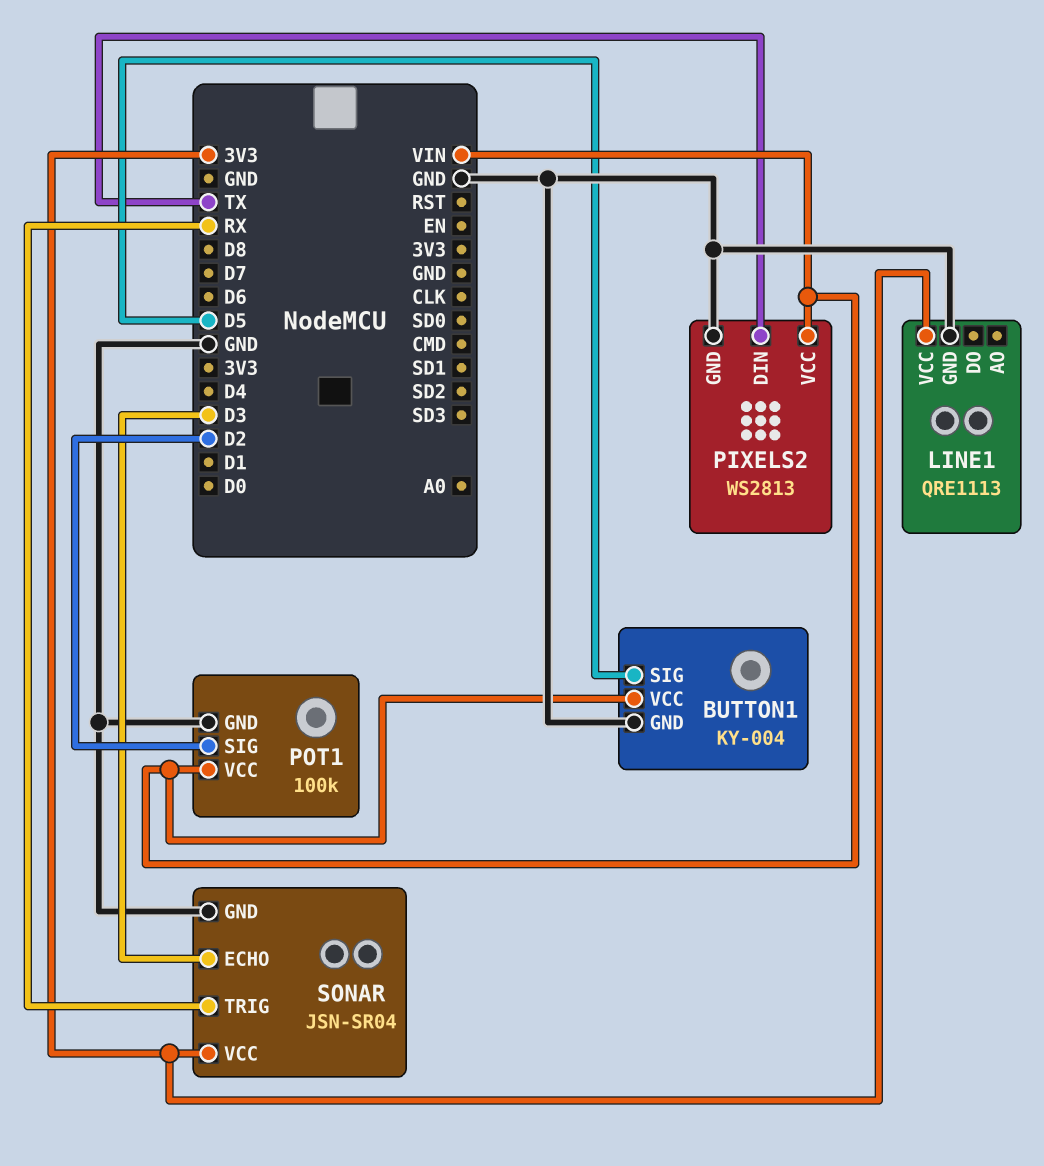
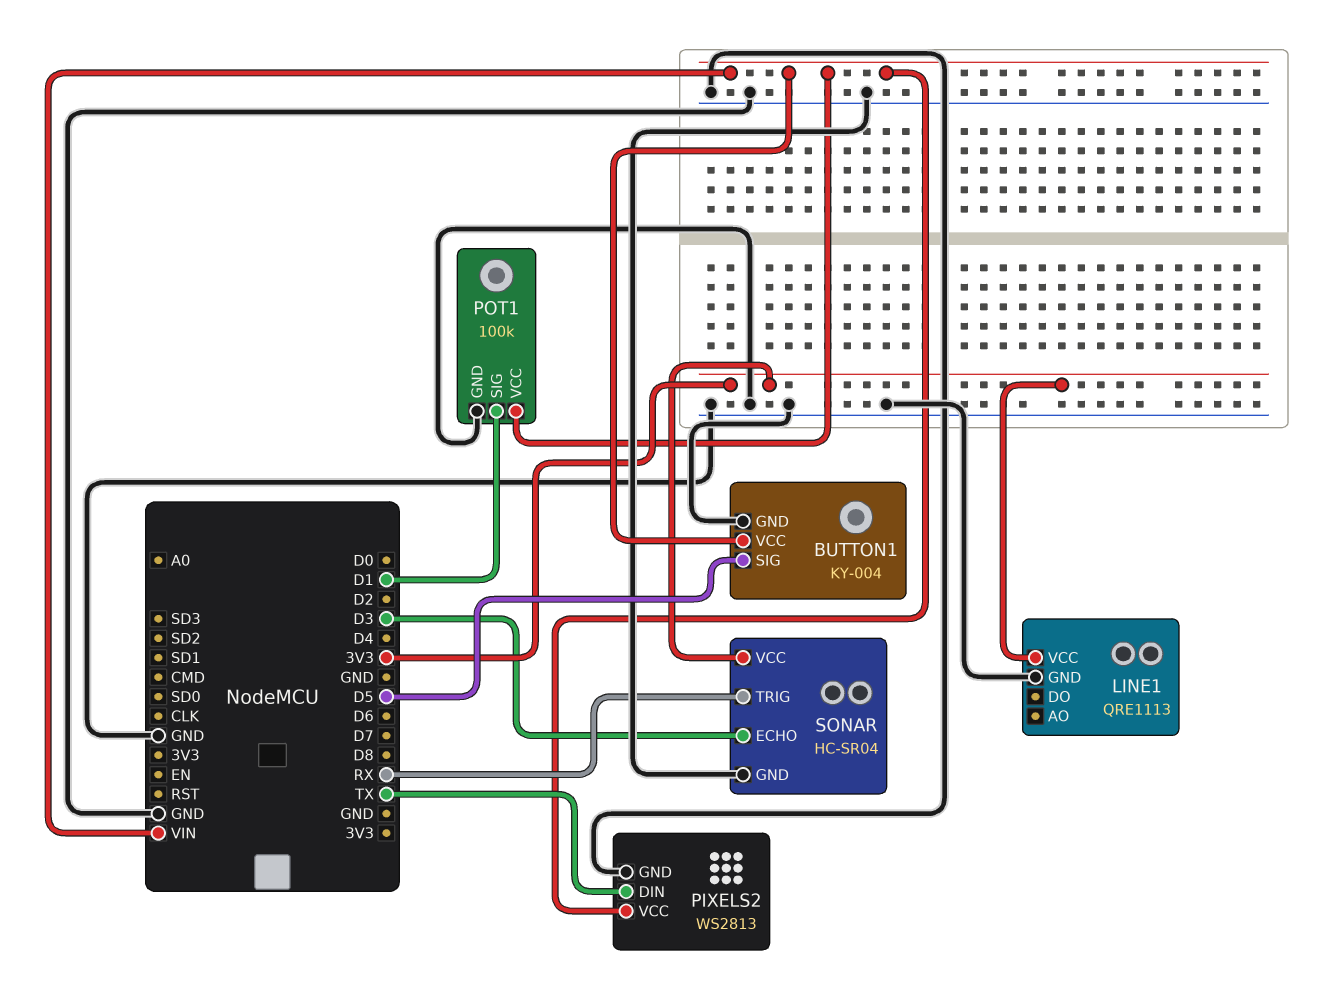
POT1 pin SIG: D2 -> D1
SONAR: JSN-SR04 -> HC-SR04

